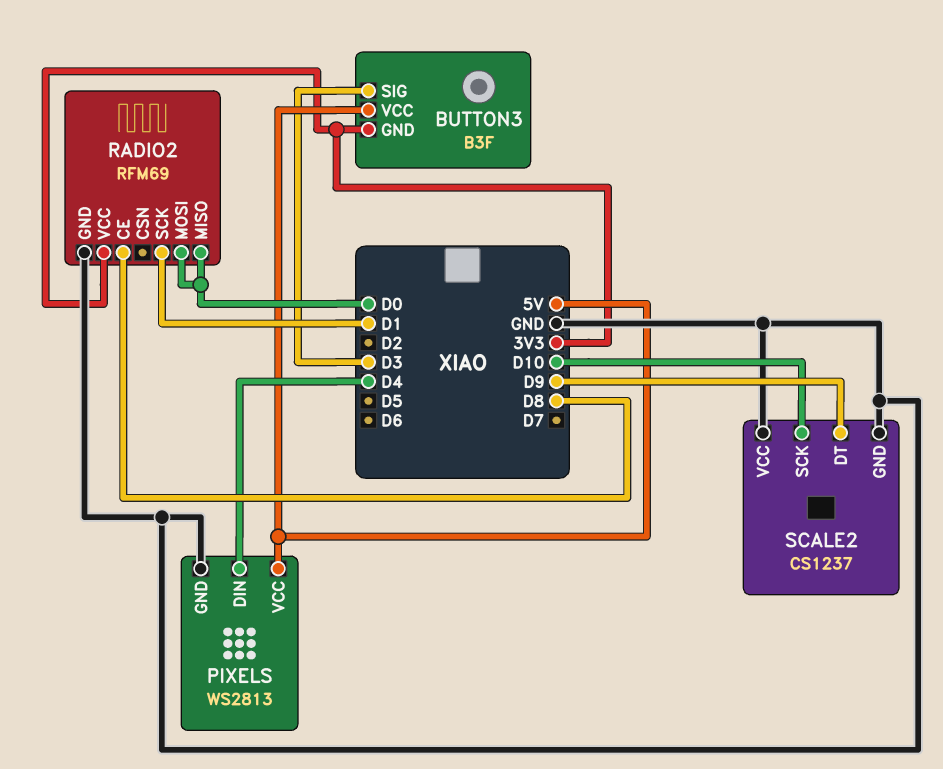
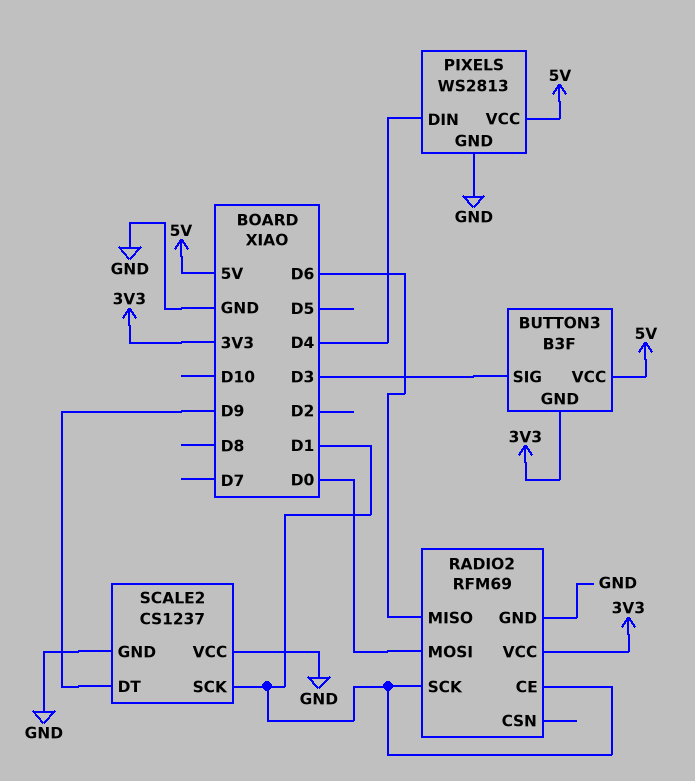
RADIO2 pin CE: D8 -> D1
RADIO2 pin MISO: D0 -> D6
SCALE2 pin SCK: D10 -> D1

